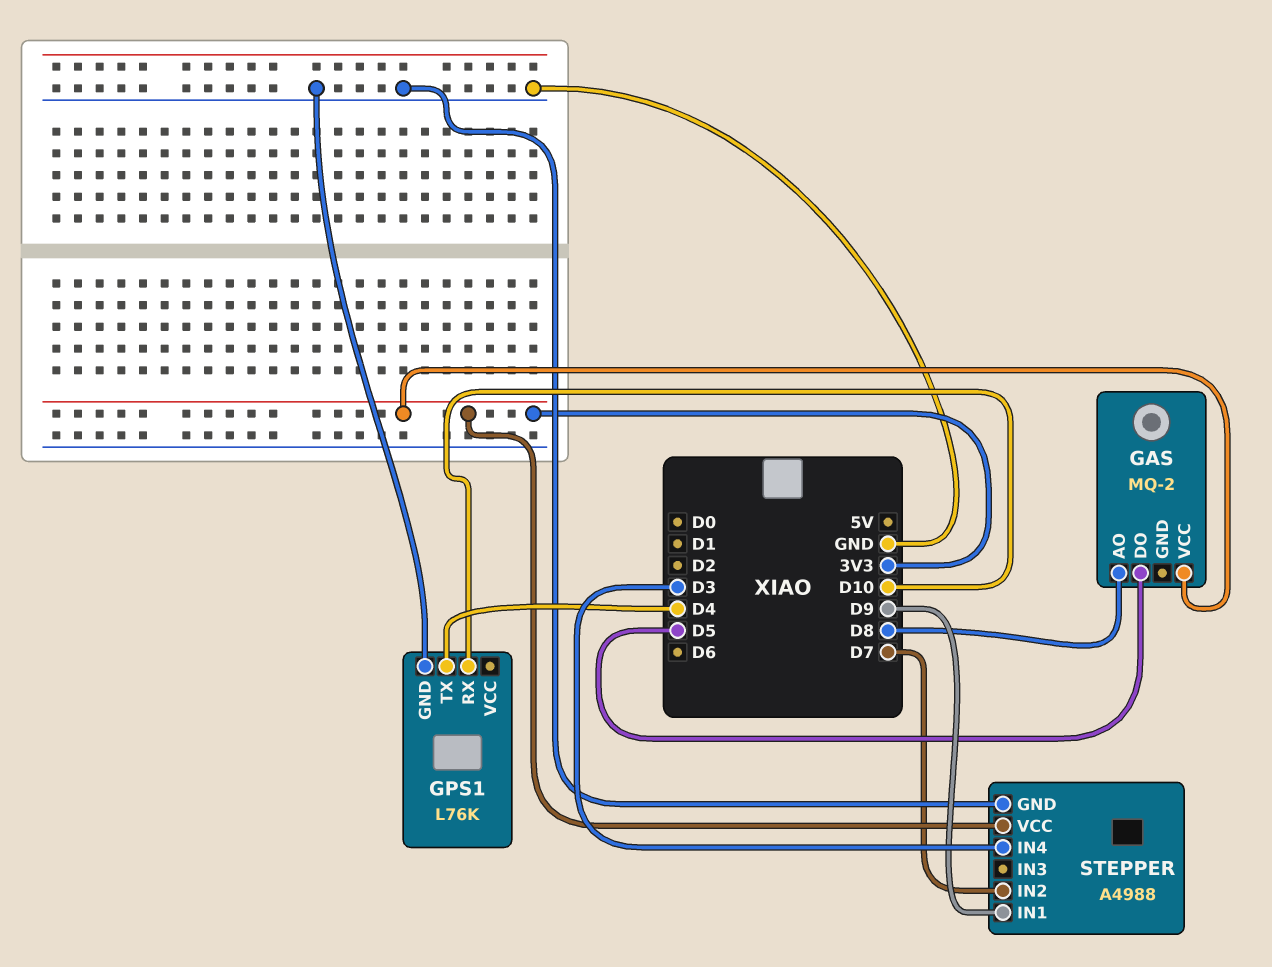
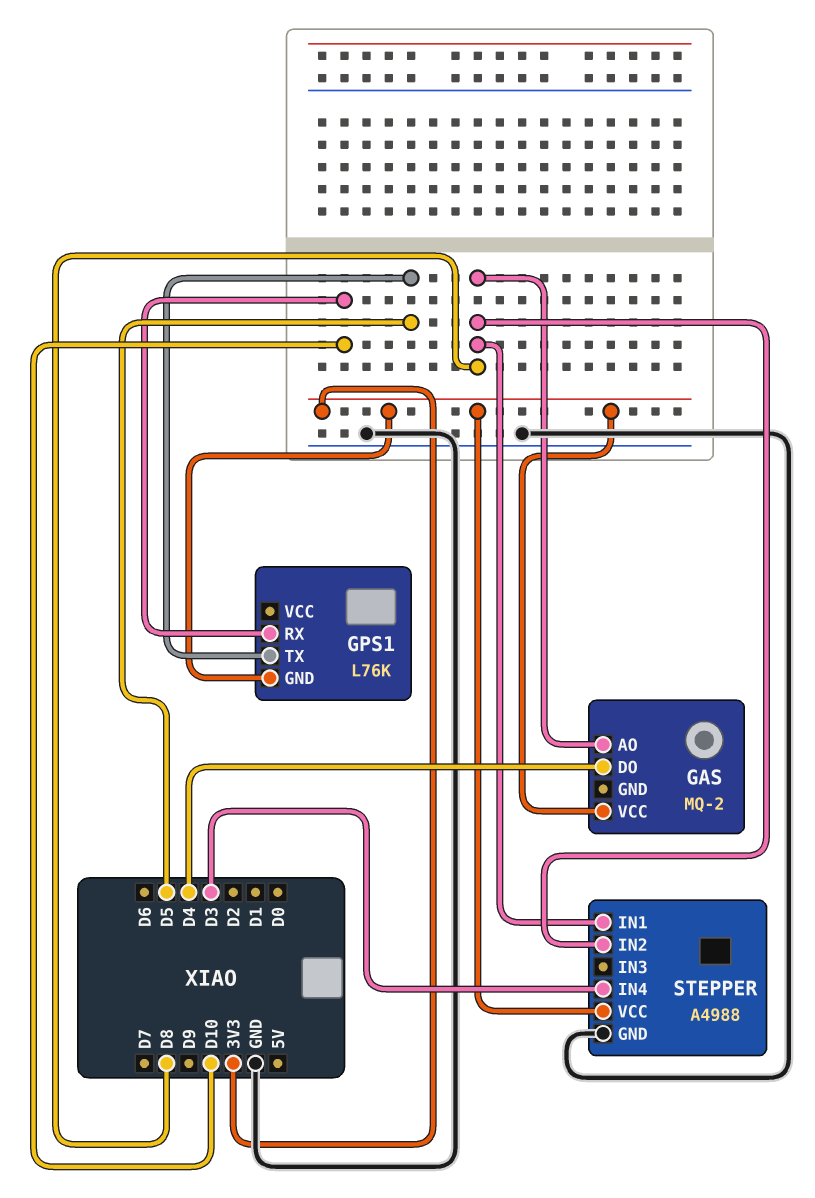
GAS pin DO: D5 -> D4
GPS1 pin GND: GND -> 3V3
GPS1 pin TX: D4 -> D5
STEPPER pin IN1: D9 -> D8
STEPPER pin IN2: D7 -> D8

